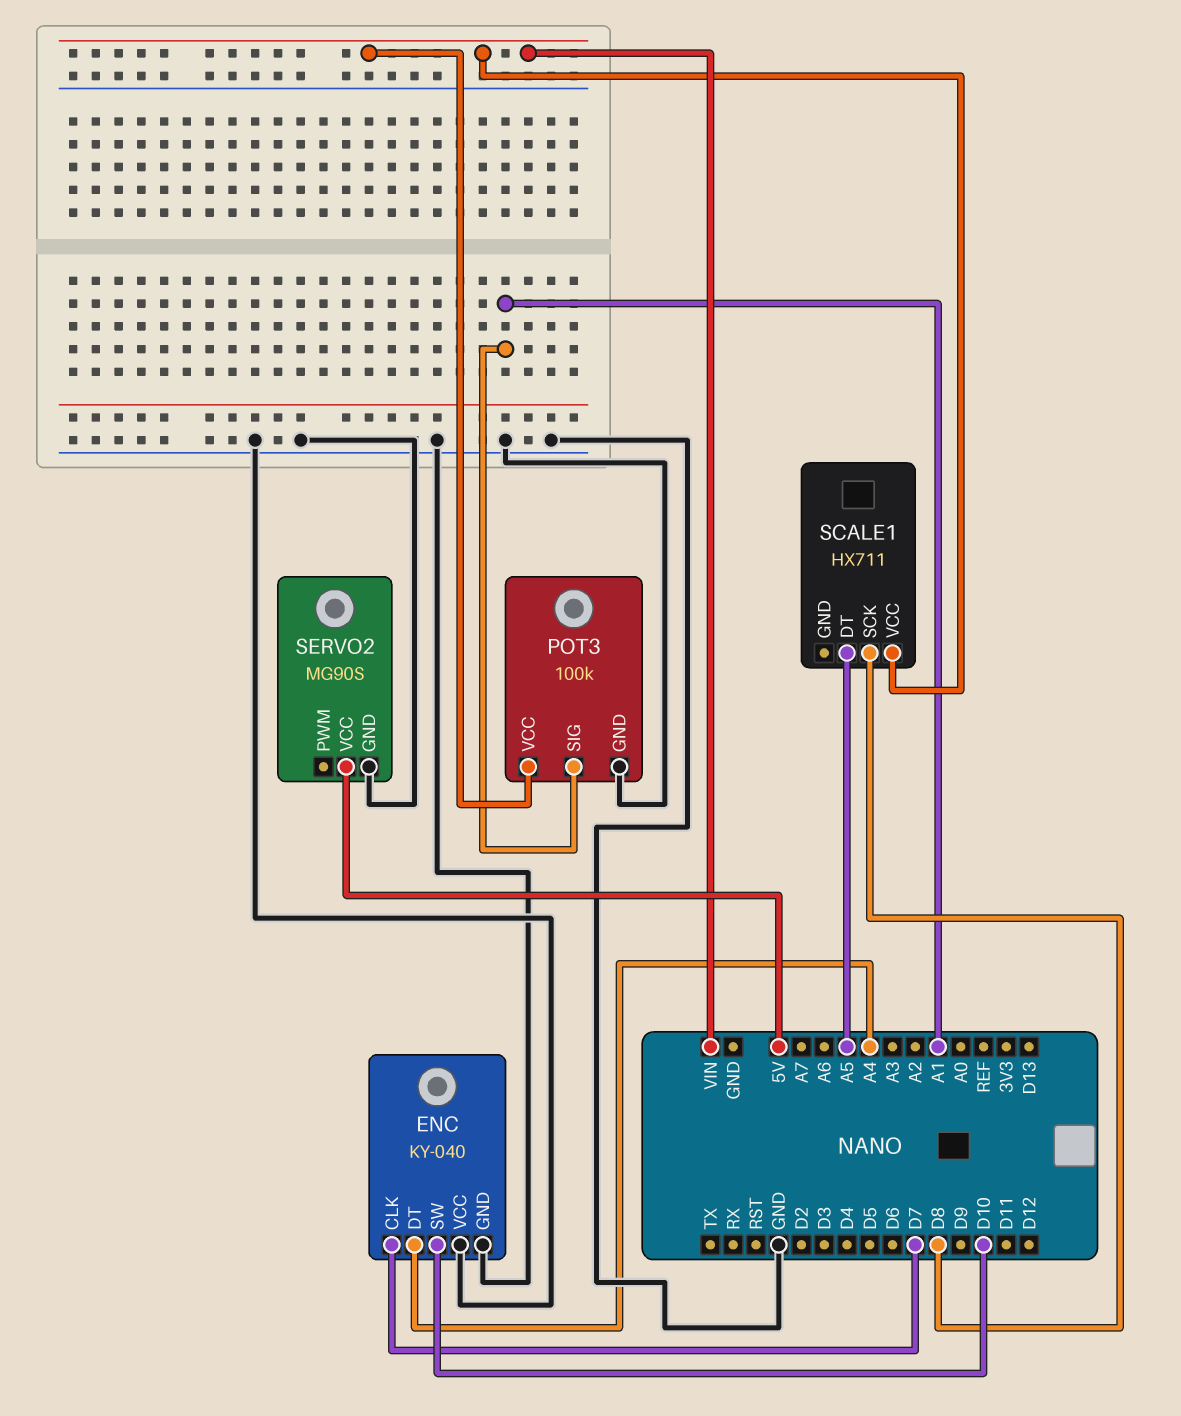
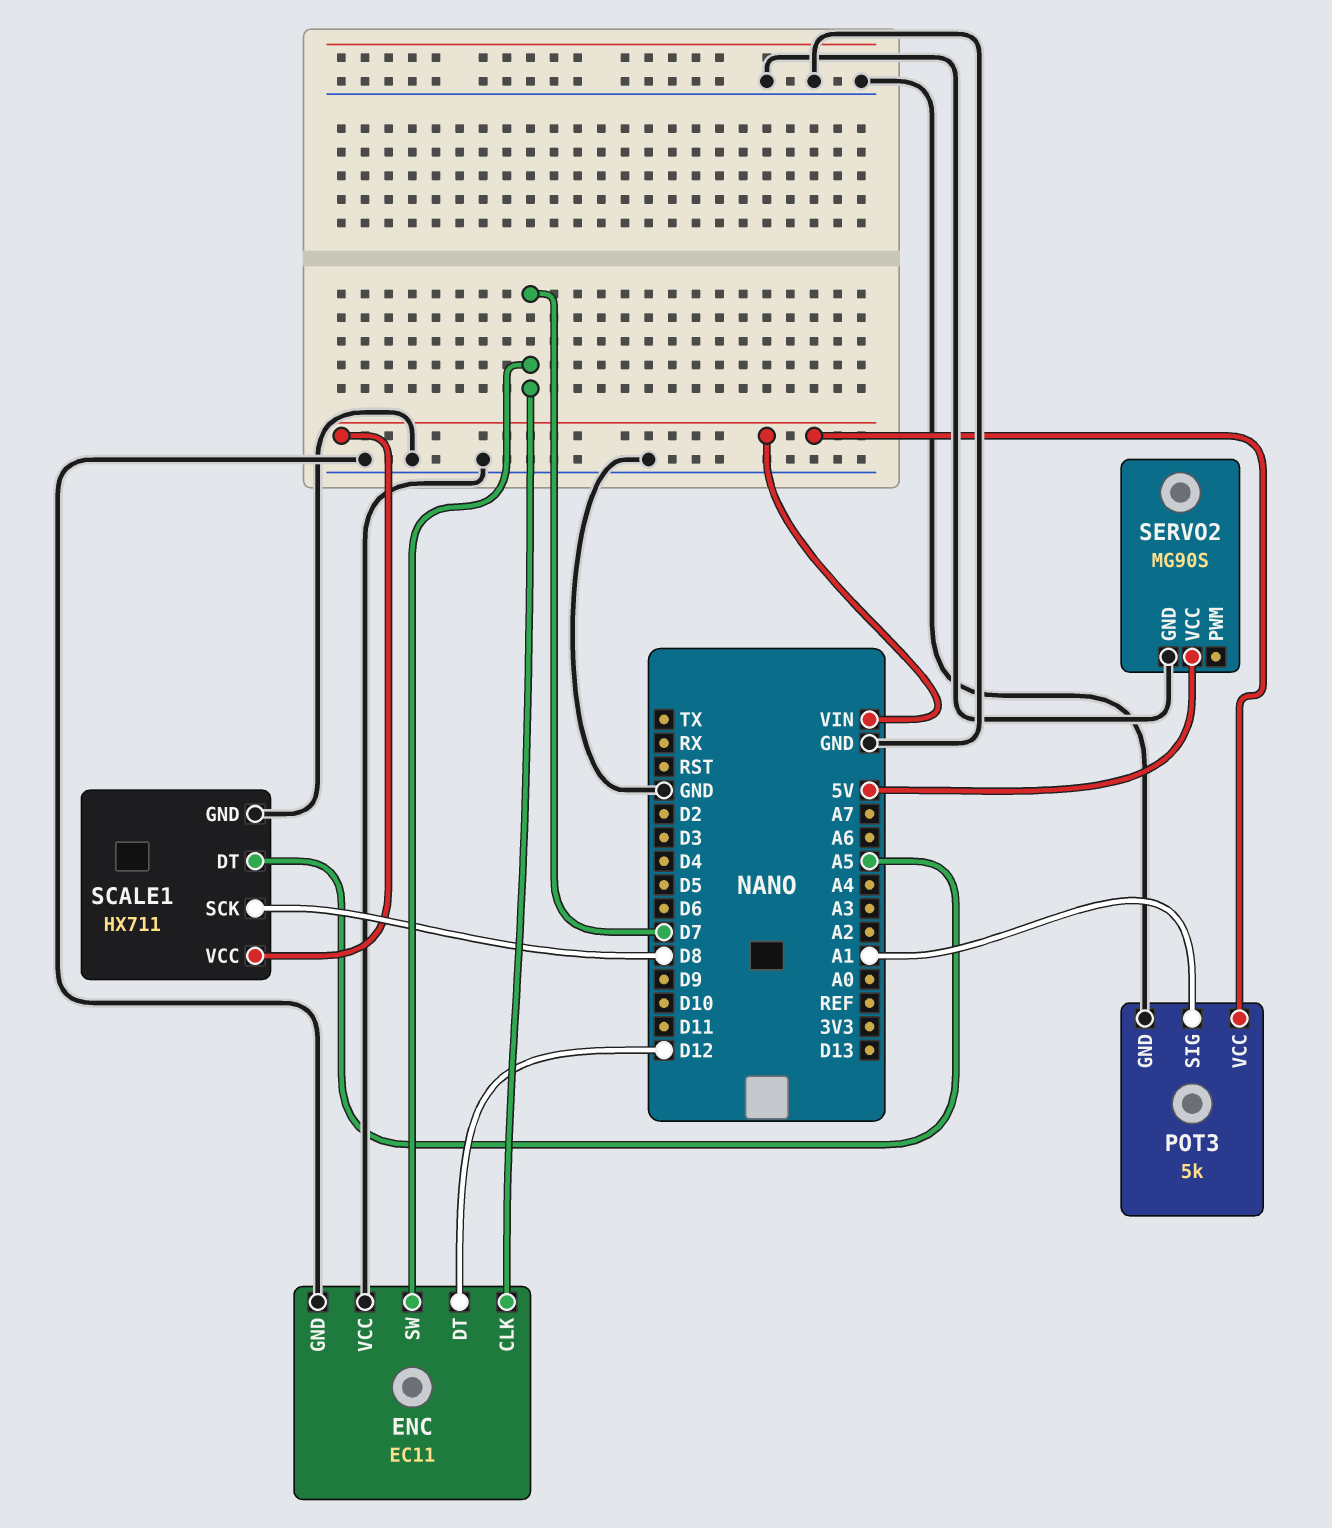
ENC: KY-040 -> EC11
ENC pin DT: A4 -> D12
ENC pin SW: D10 -> D7
POT3: 100k -> 5k
SCALE1 pin GND: none -> GND

